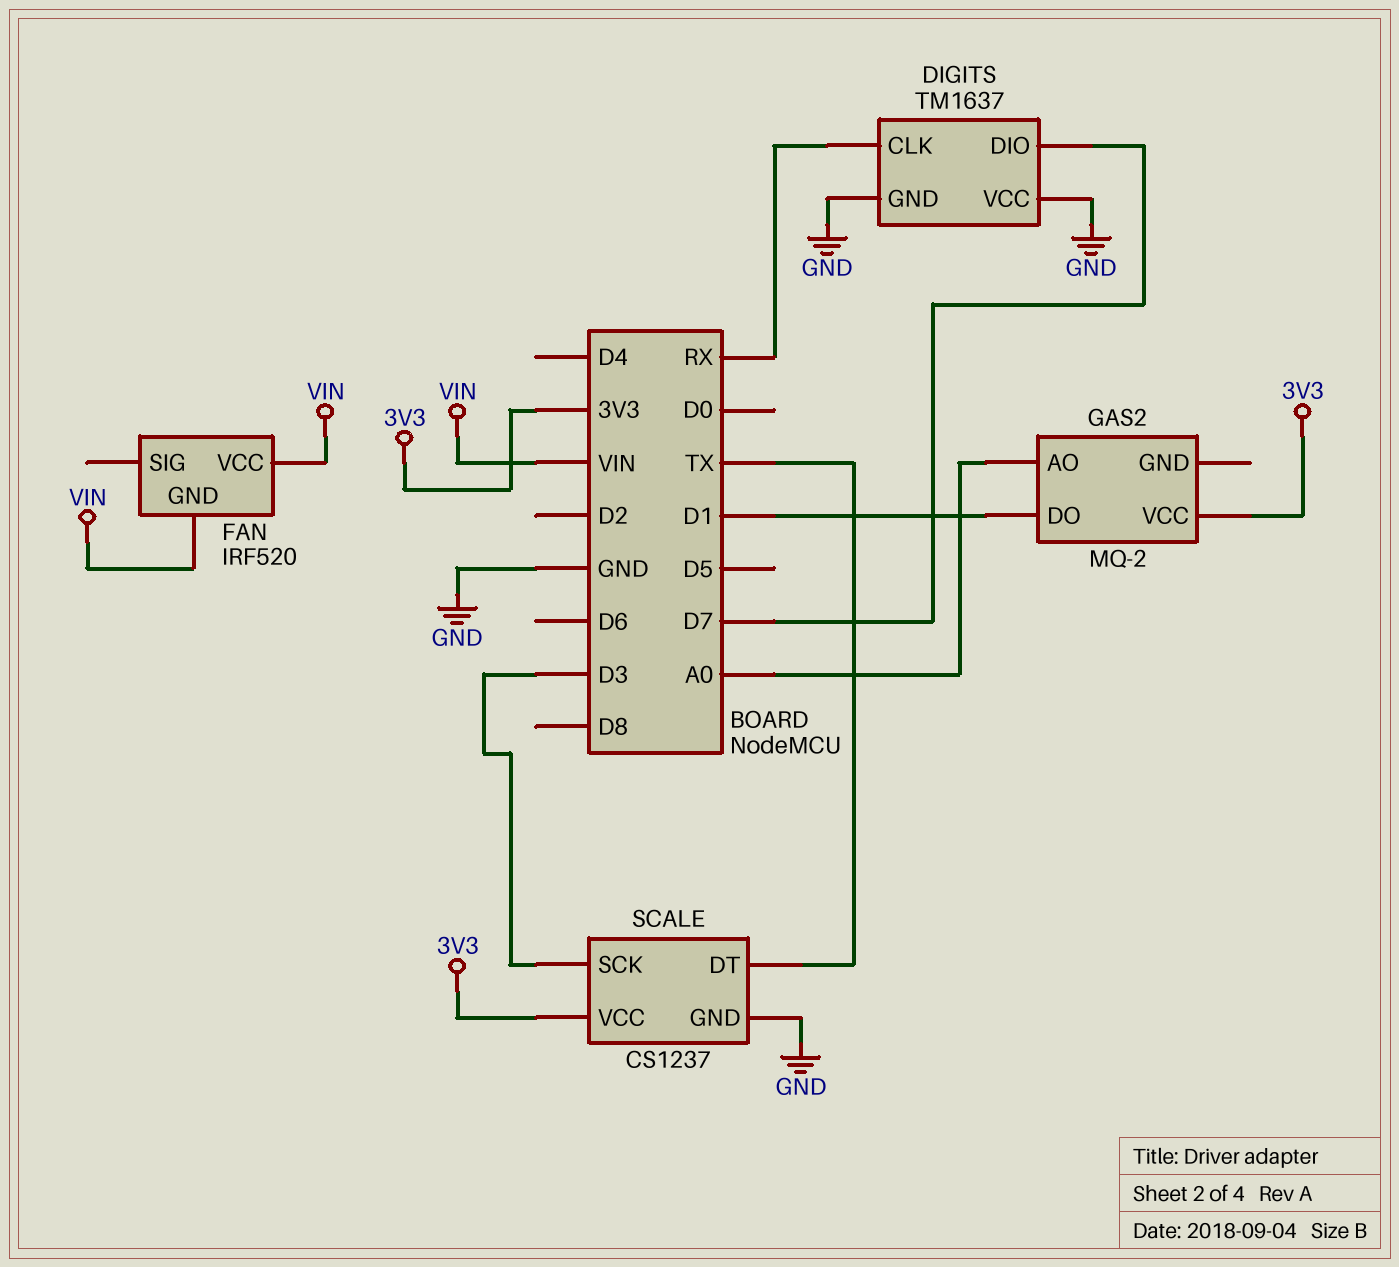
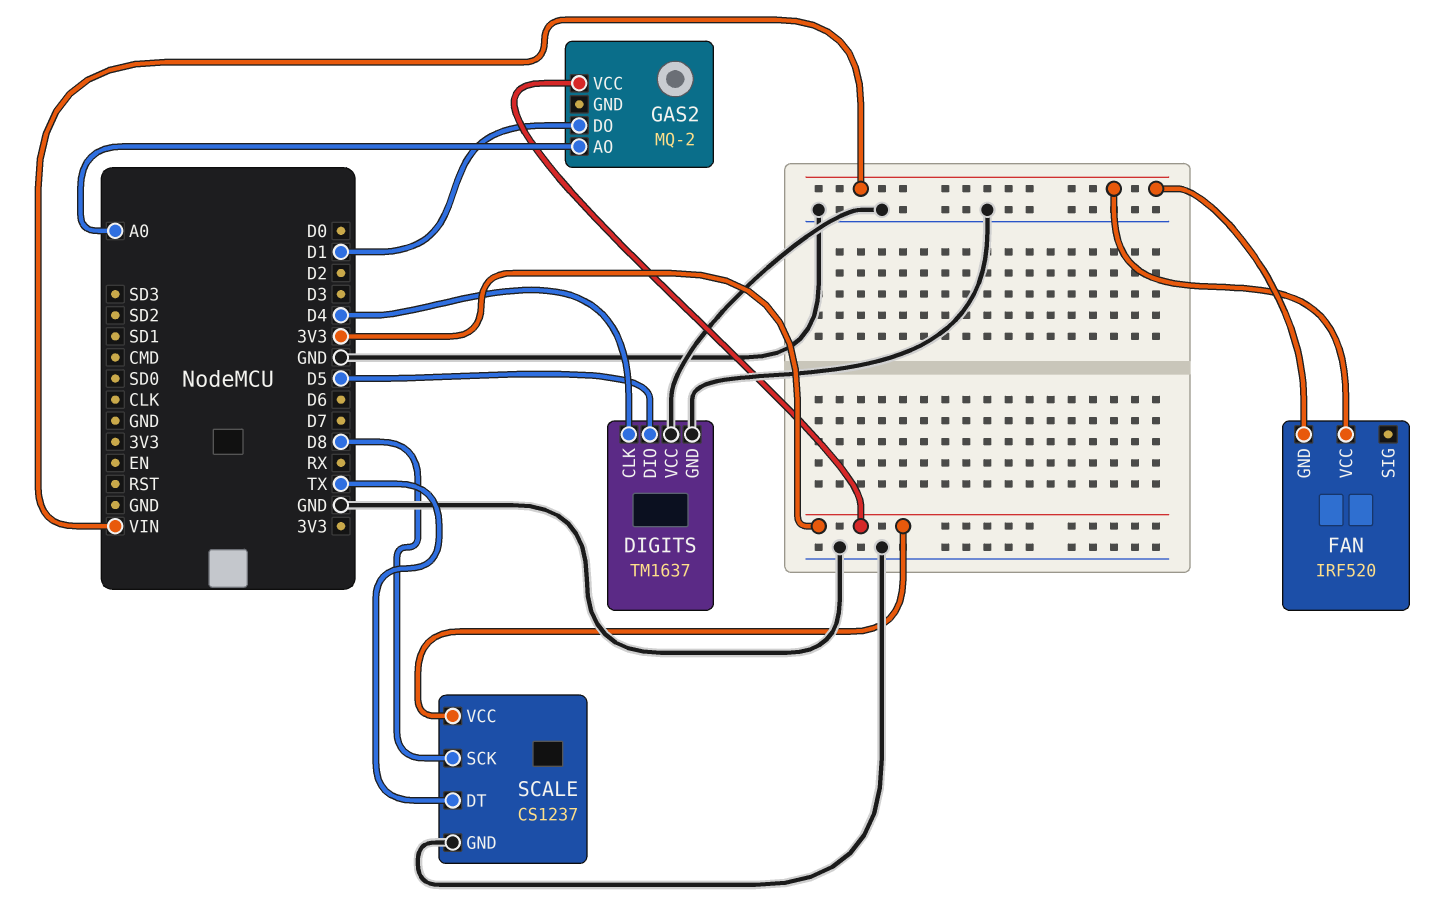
DIGITS pin CLK: RX -> D4
DIGITS pin DIO: D7 -> D5
SCALE pin SCK: D3 -> D8

